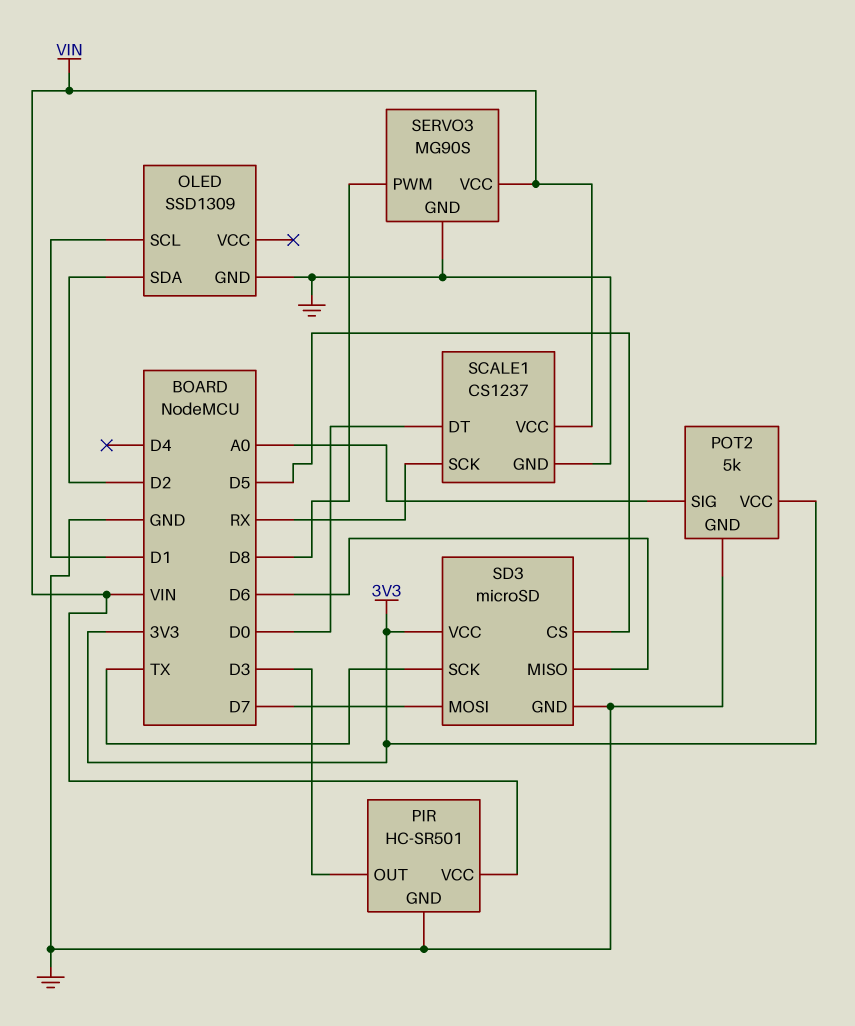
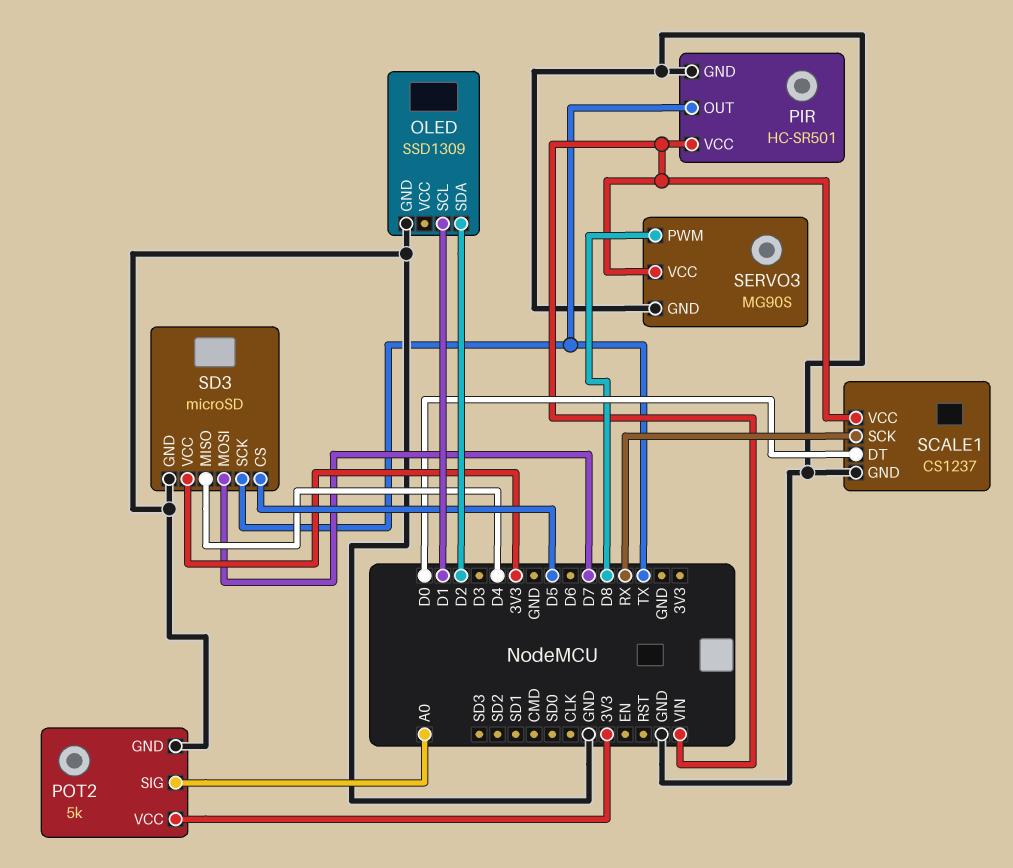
PIR pin OUT: D3 -> TX
SD3 pin MISO: D6 -> D4

